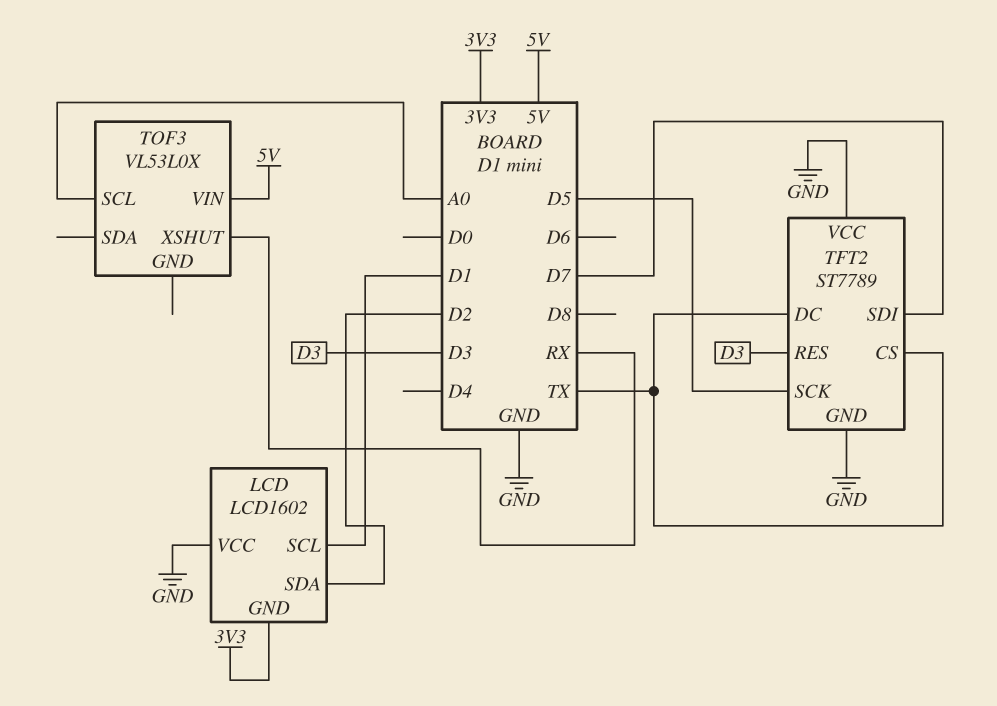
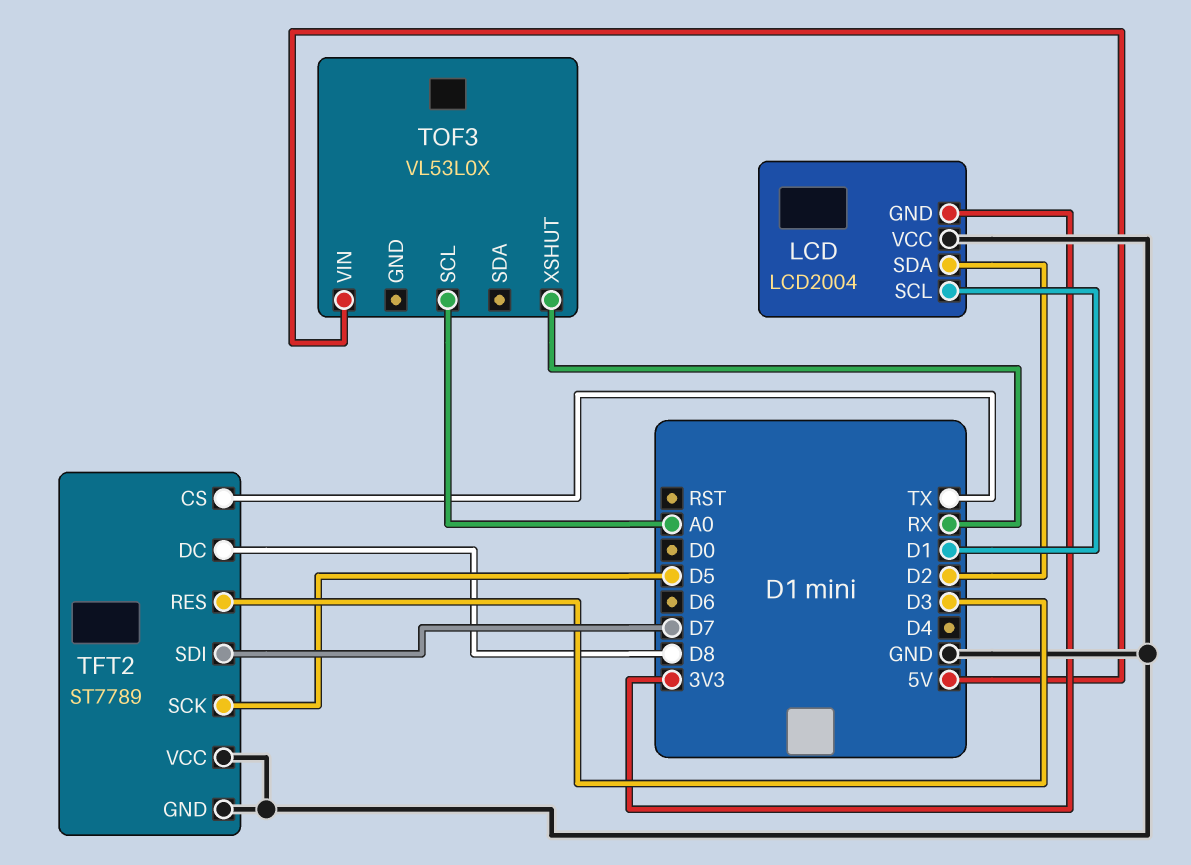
LCD: LCD1602 -> LCD2004
TFT2 pin DC: TX -> D8

